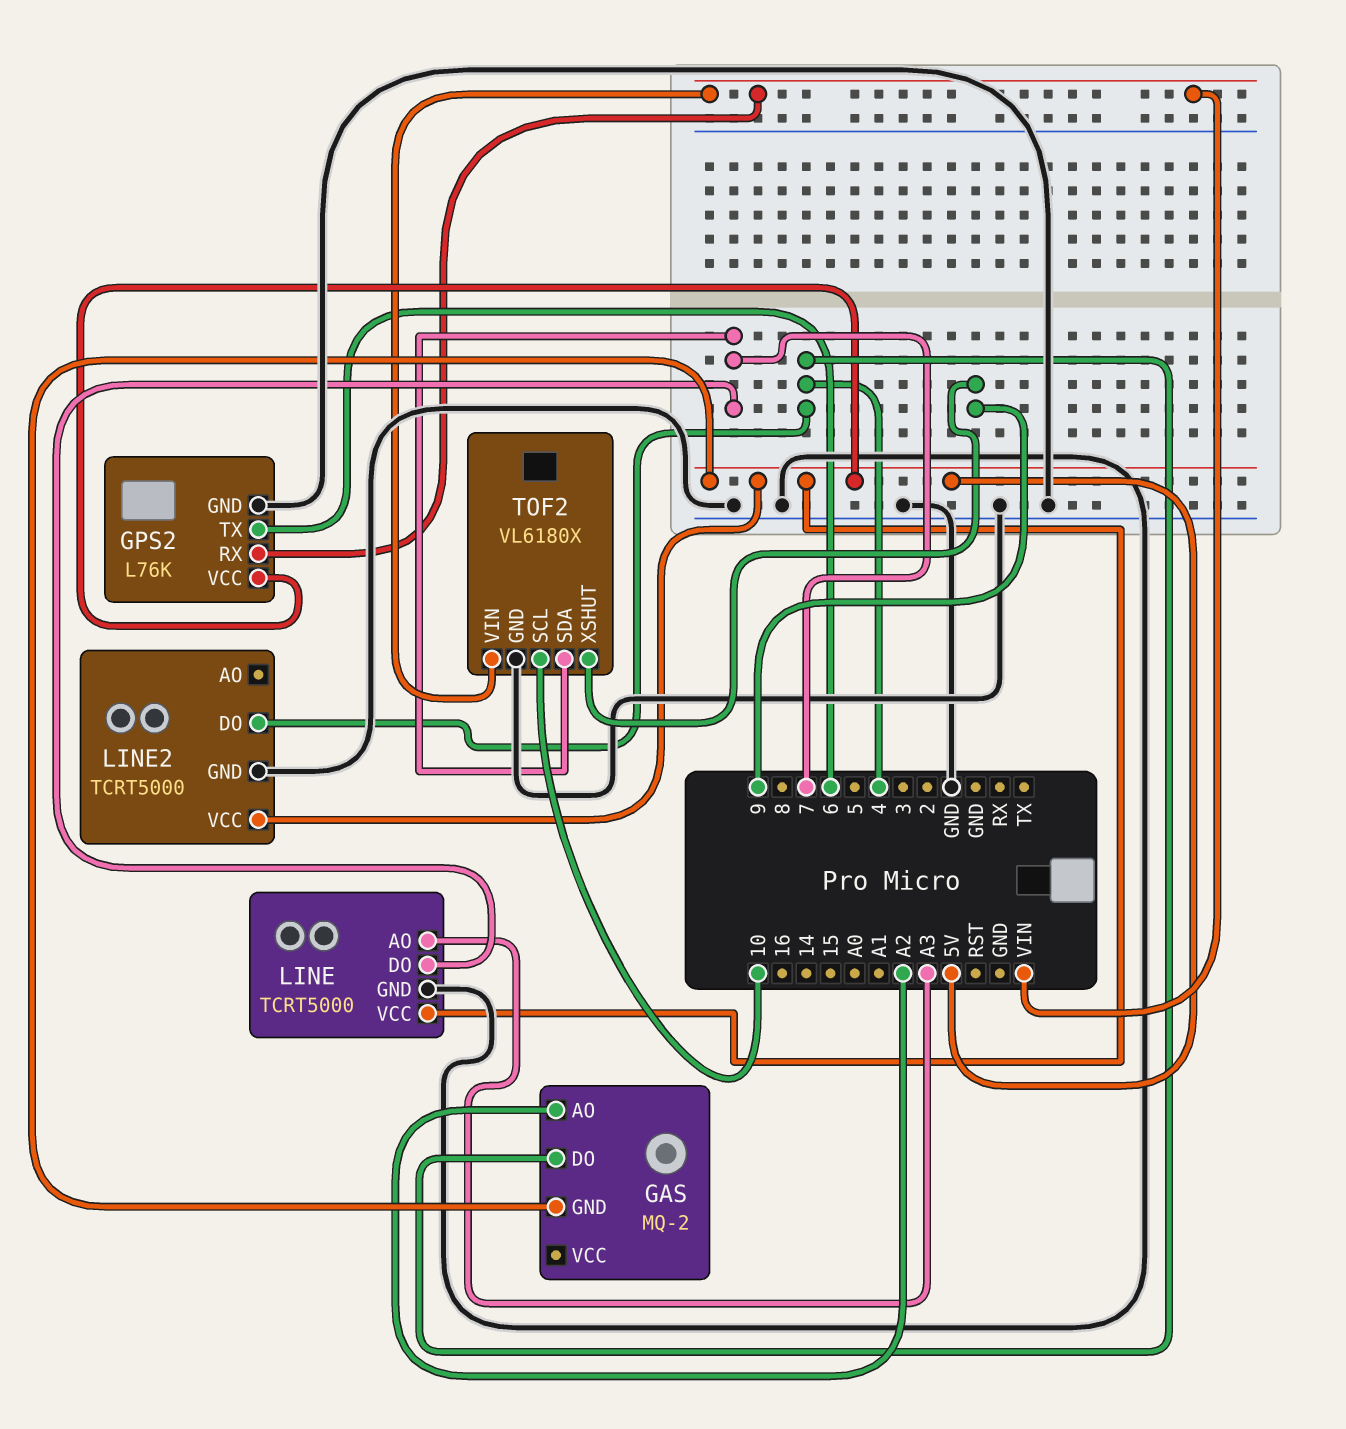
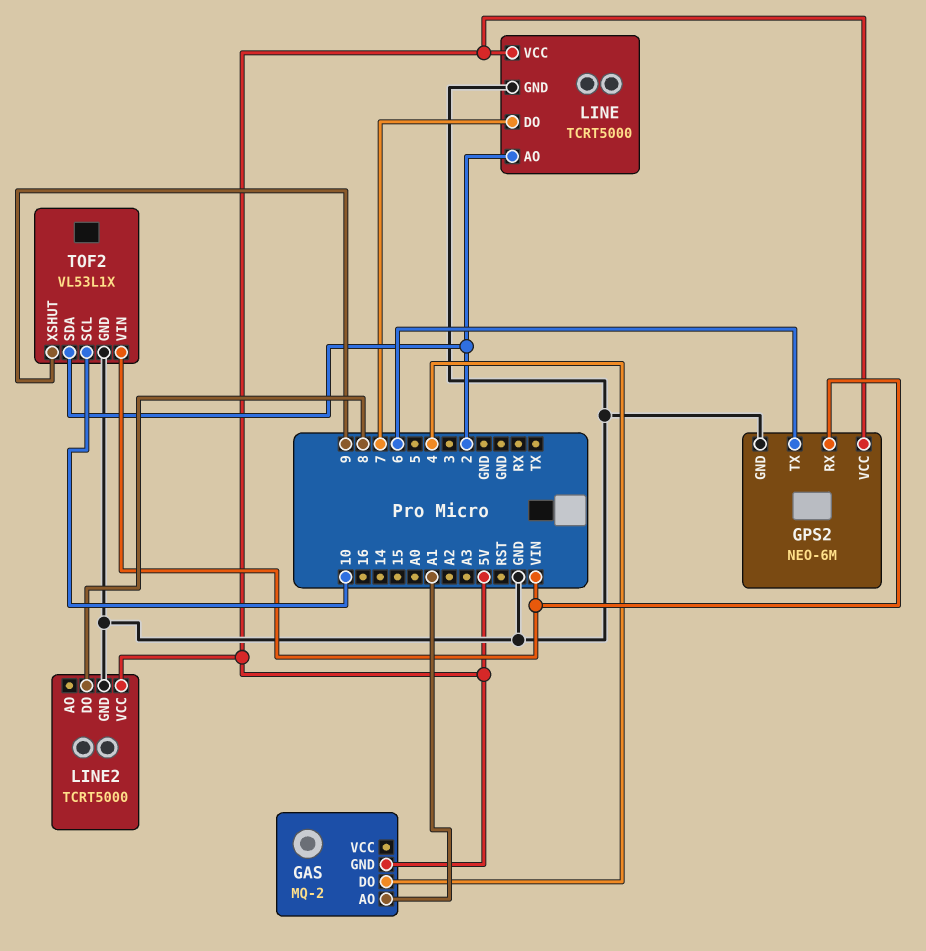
GAS pin AO: A2 -> A1
GPS2: L76K -> NEO-6M
LINE pin AO: A3 -> 2
LINE2 pin DO: 4 -> 8
TOF2: VL6180X -> VL53L1X
TOF2 pin SDA: 7 -> 2

